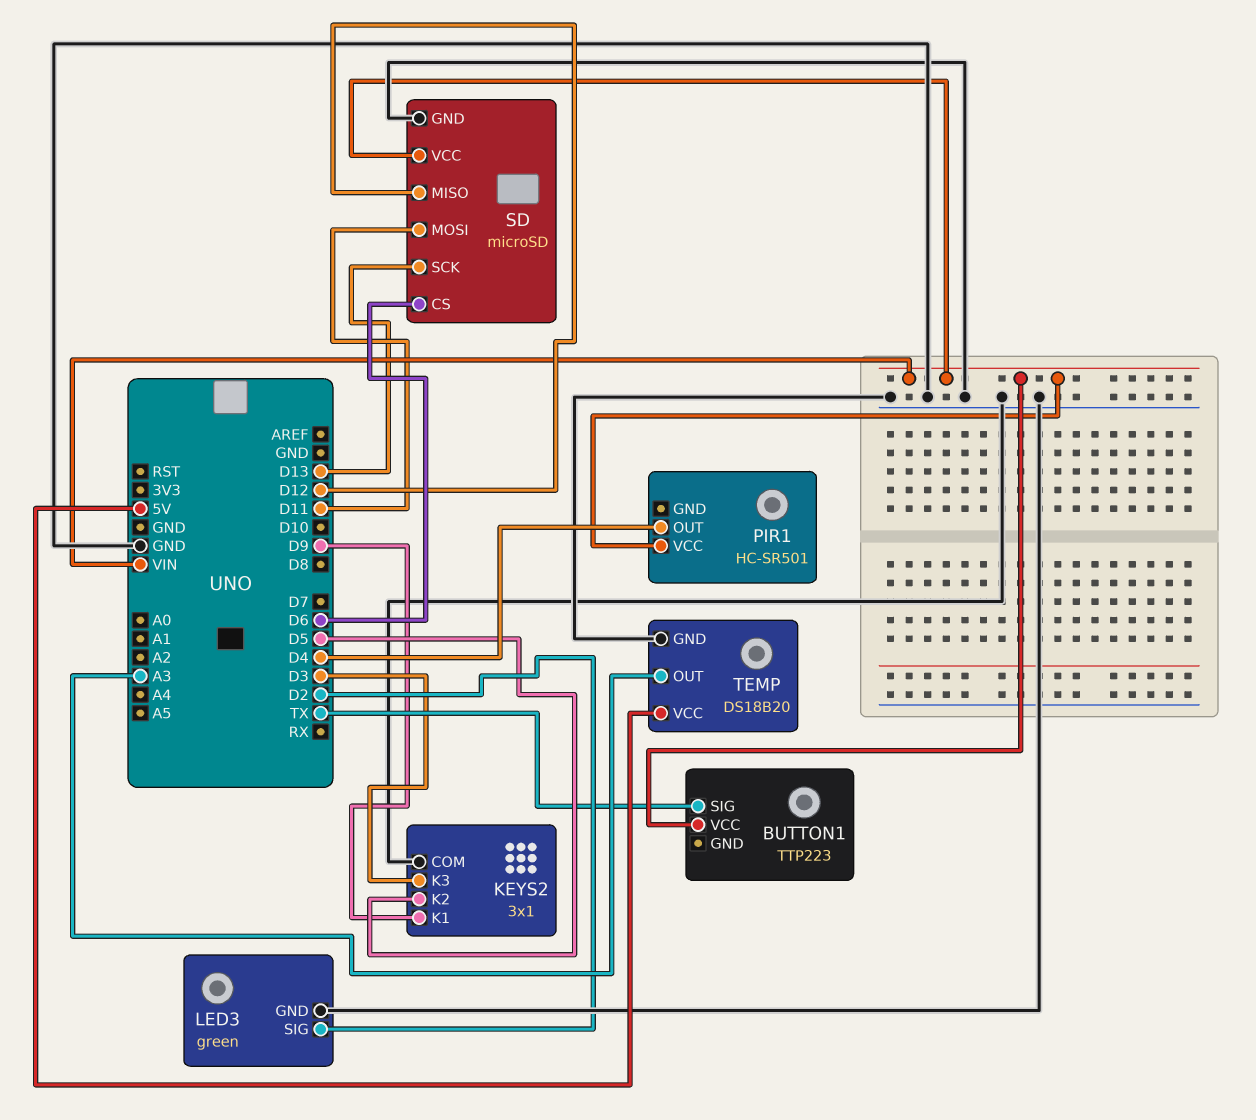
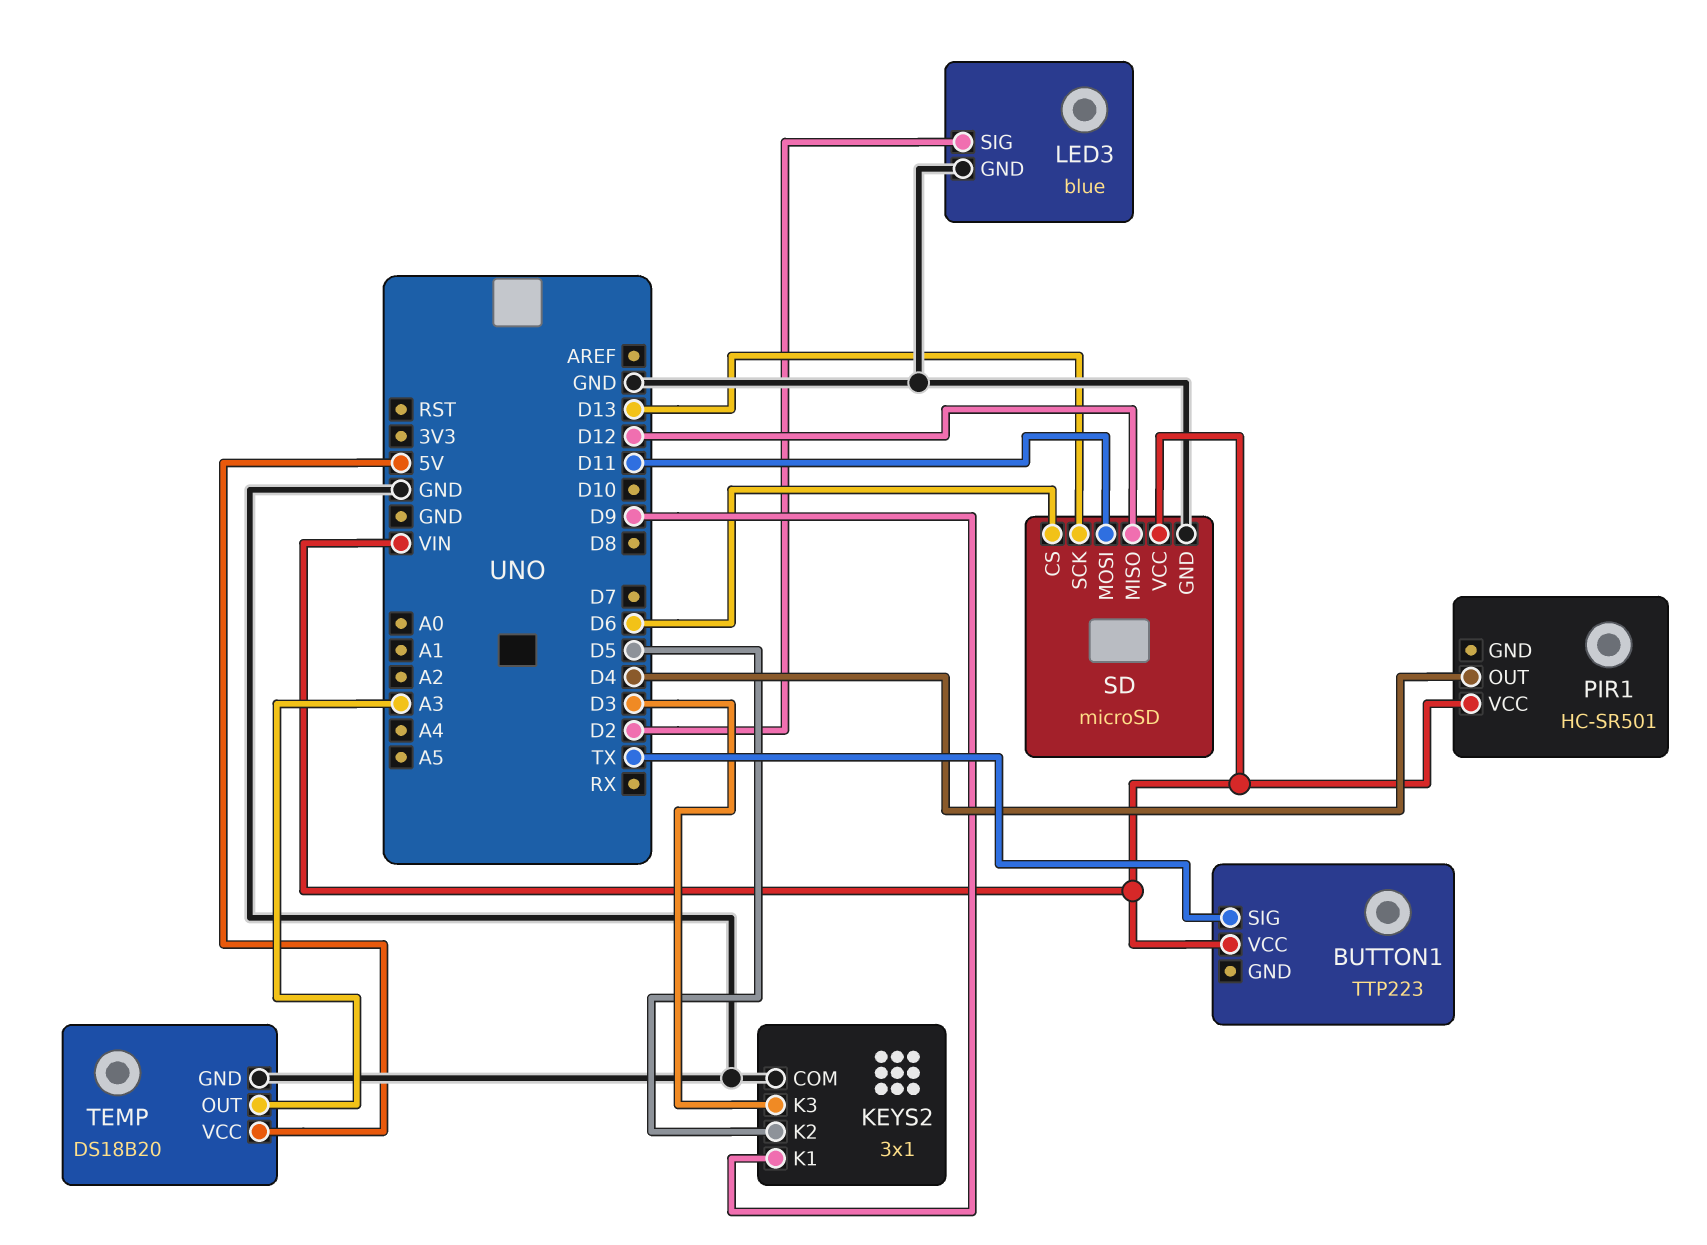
LED3: green -> blue

